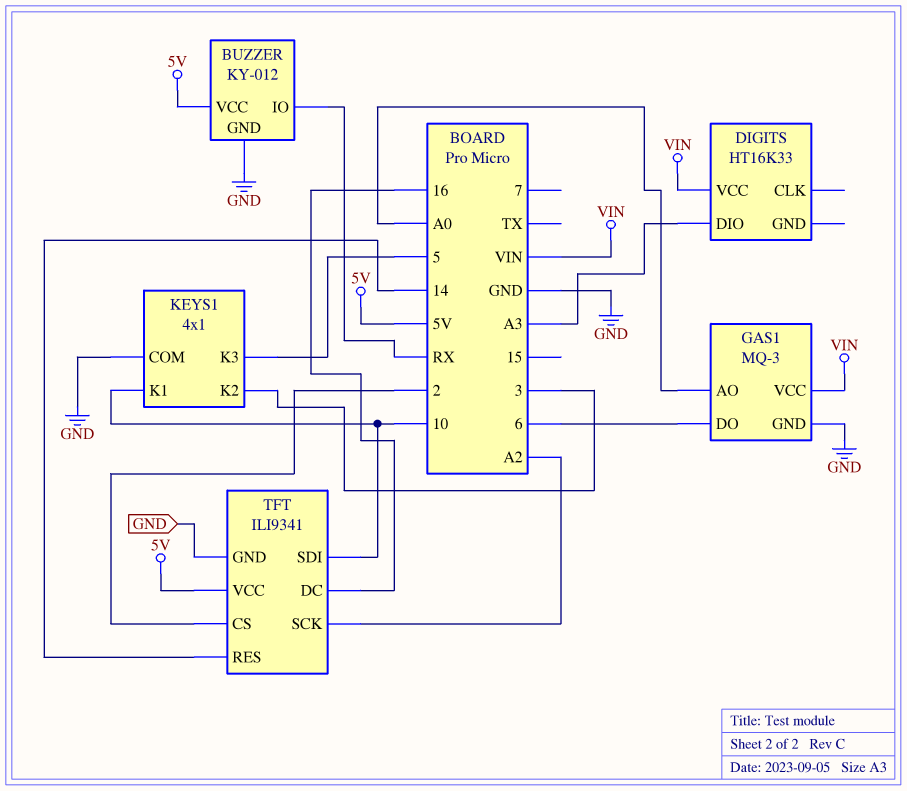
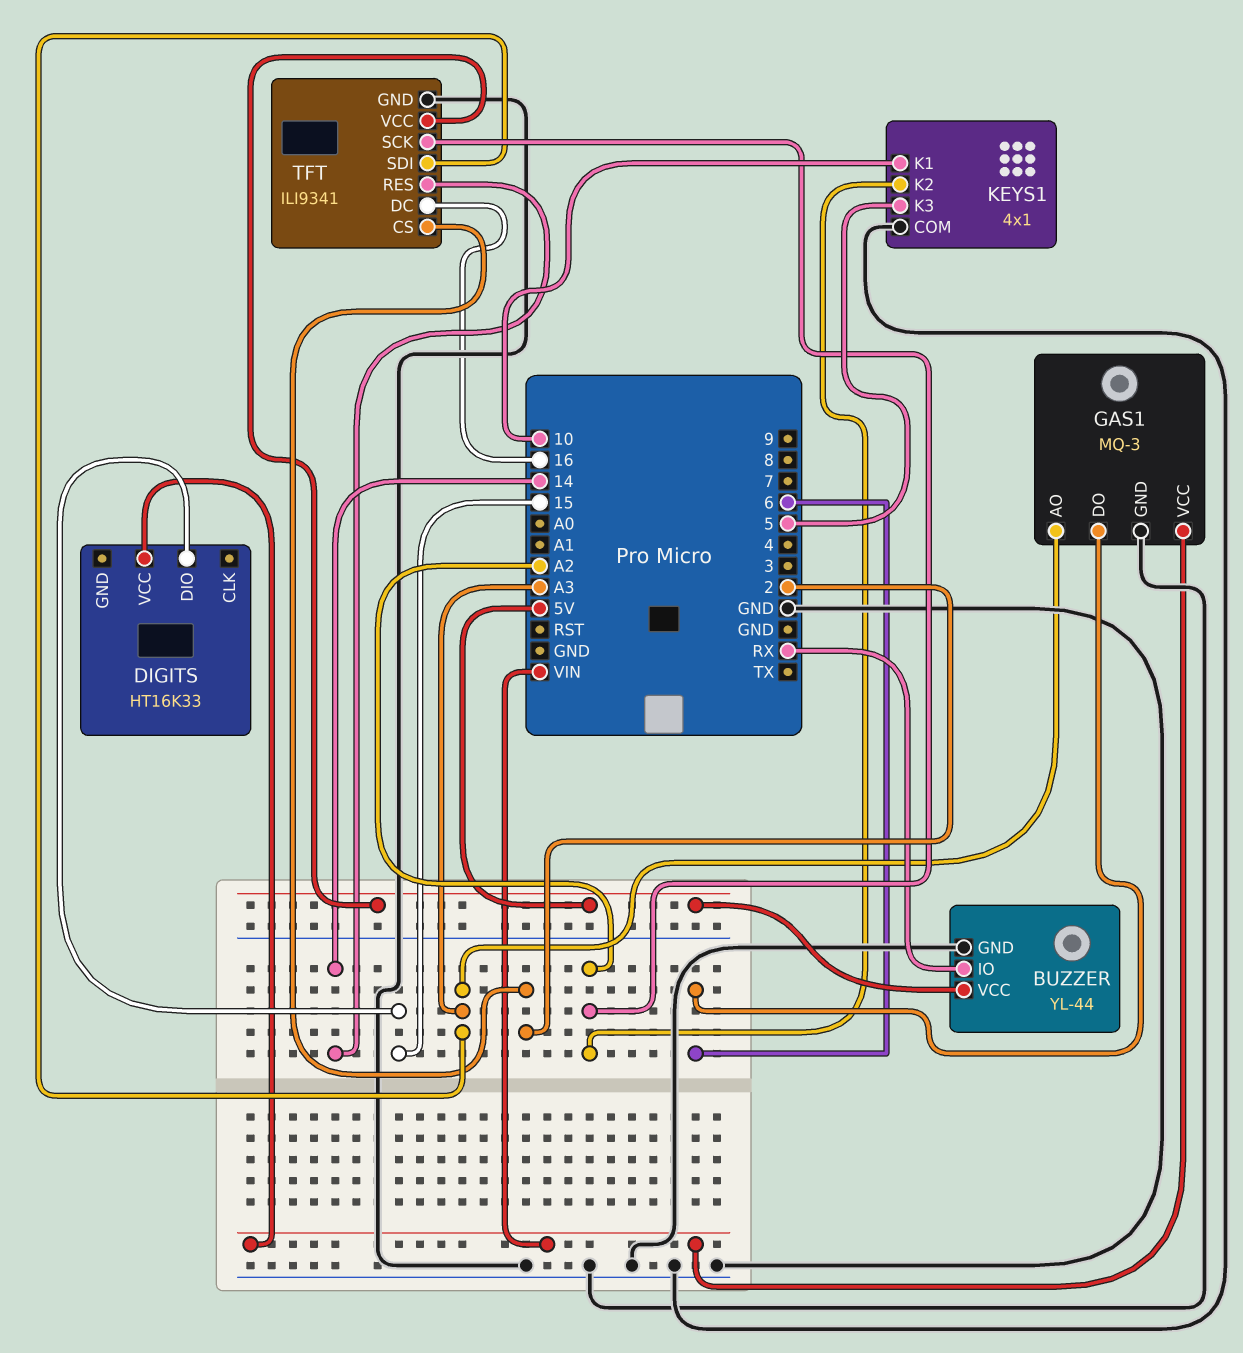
BUZZER: KY-012 -> YL-44
DIGITS pin DIO: A3 -> 15
GAS1 pin AO: A0 -> A3
KEYS1 pin K2: 3 -> A2
TFT pin SDI: 10 -> A3

